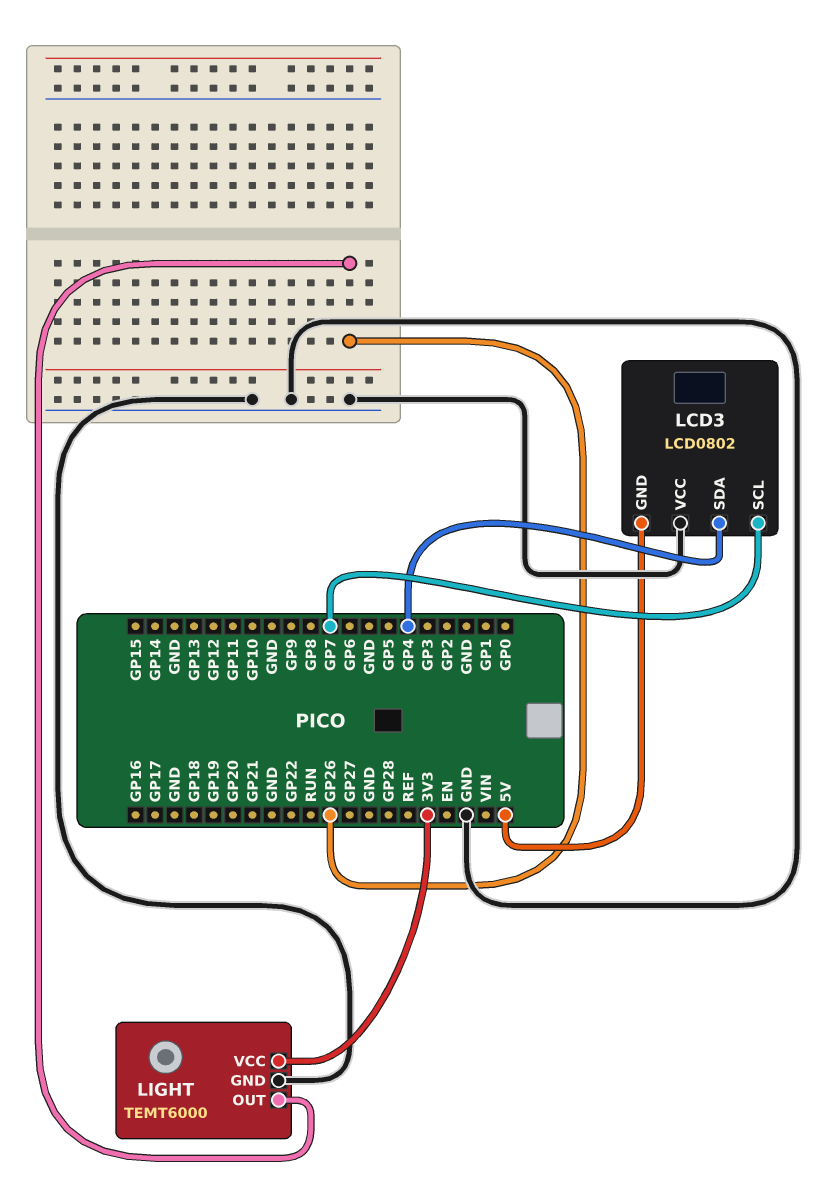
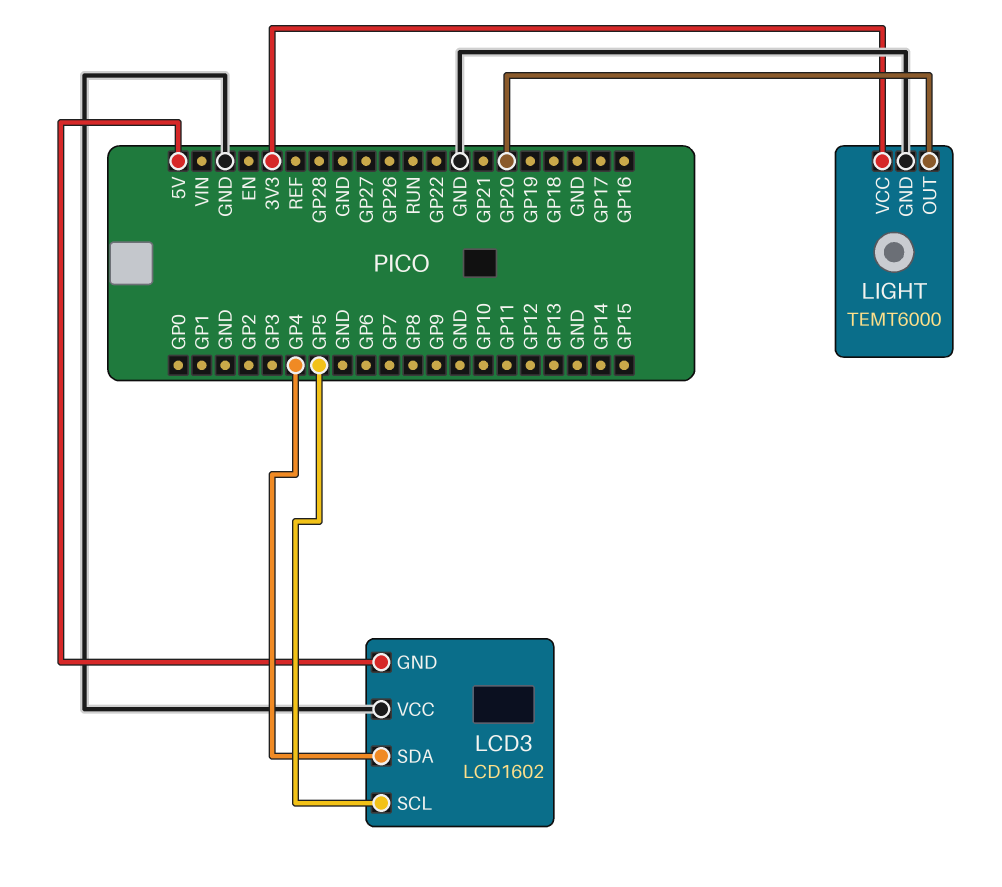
LCD3: LCD0802 -> LCD1602
LCD3 pin SCL: GP7 -> GP5
LIGHT pin OUT: GP26 -> GP20

